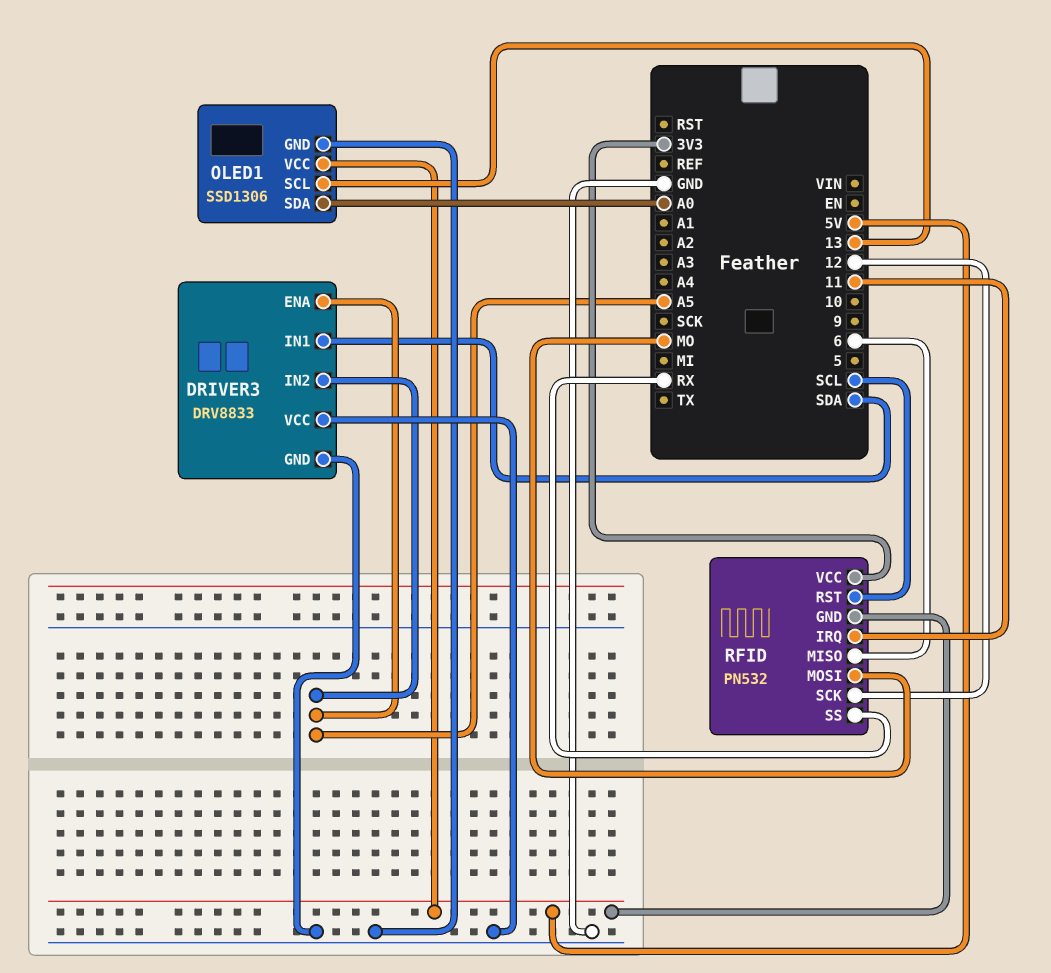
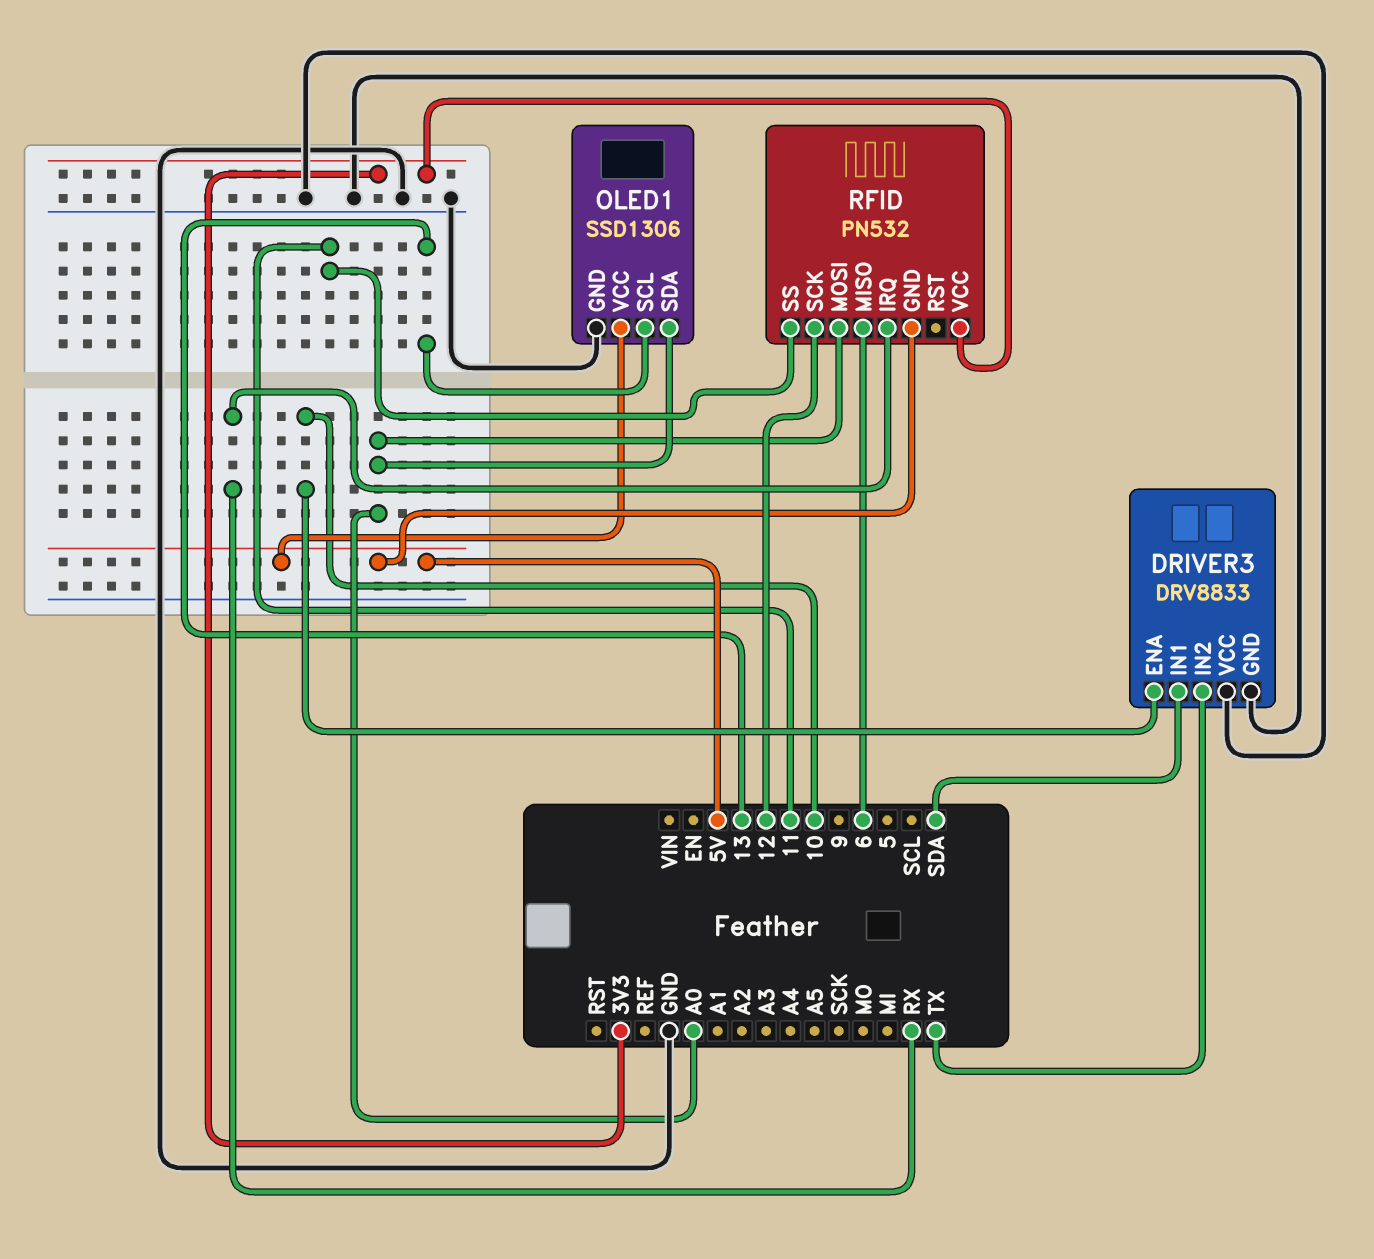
DRIVER3 pin ENA: A5 -> 10
DRIVER3 pin IN2: A5 -> TX
RFID pin IRQ: 11 -> RX
RFID pin MOSI: MO -> A0
RFID pin RST: SCL -> none
RFID pin SS: RX -> 11

